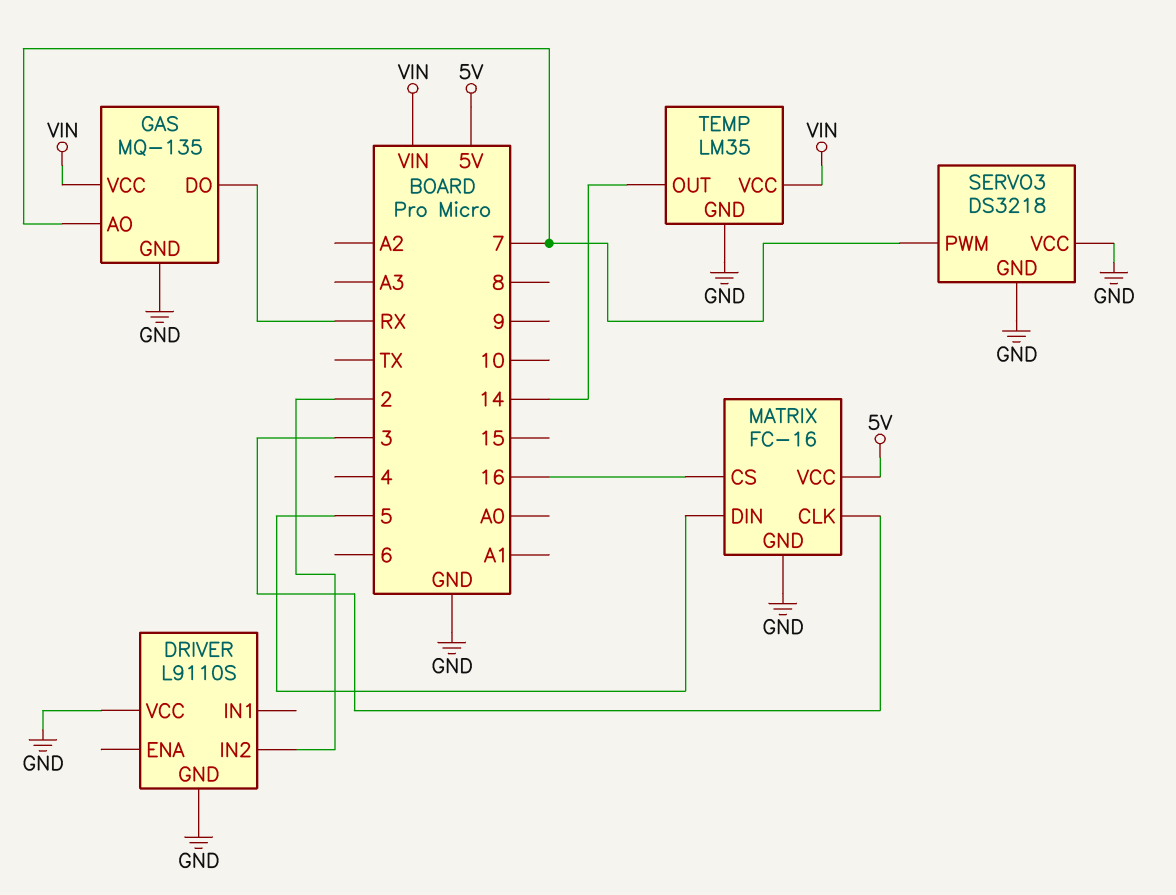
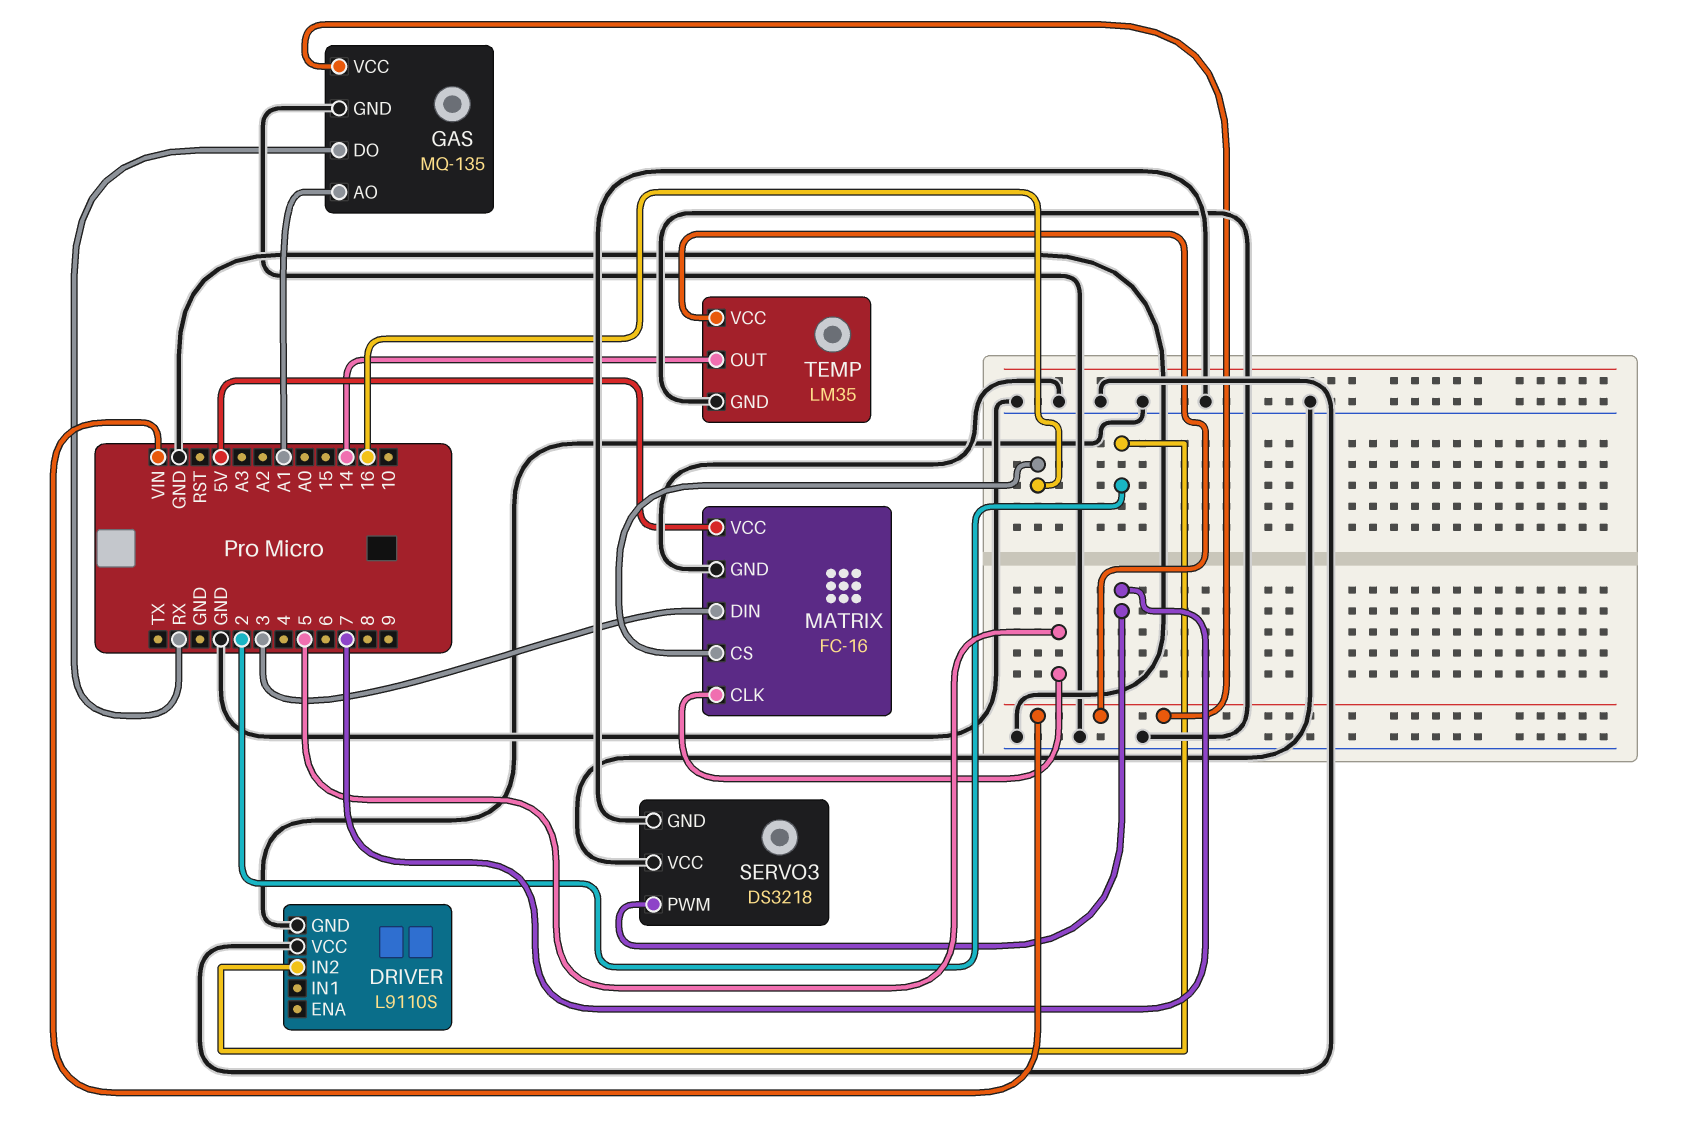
GAS pin AO: 7 -> A1
MATRIX pin CLK: 3 -> 5
MATRIX pin DIN: 5 -> 3

